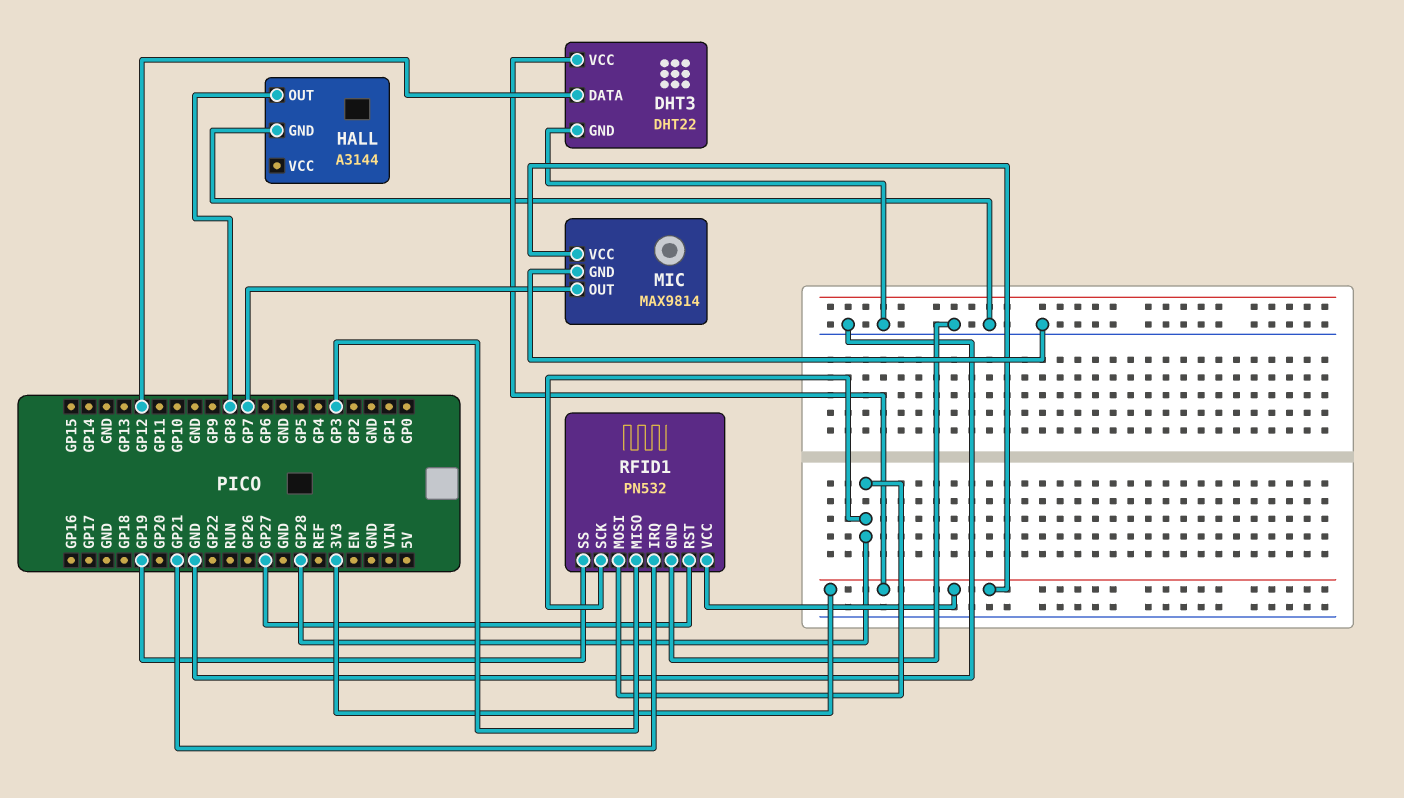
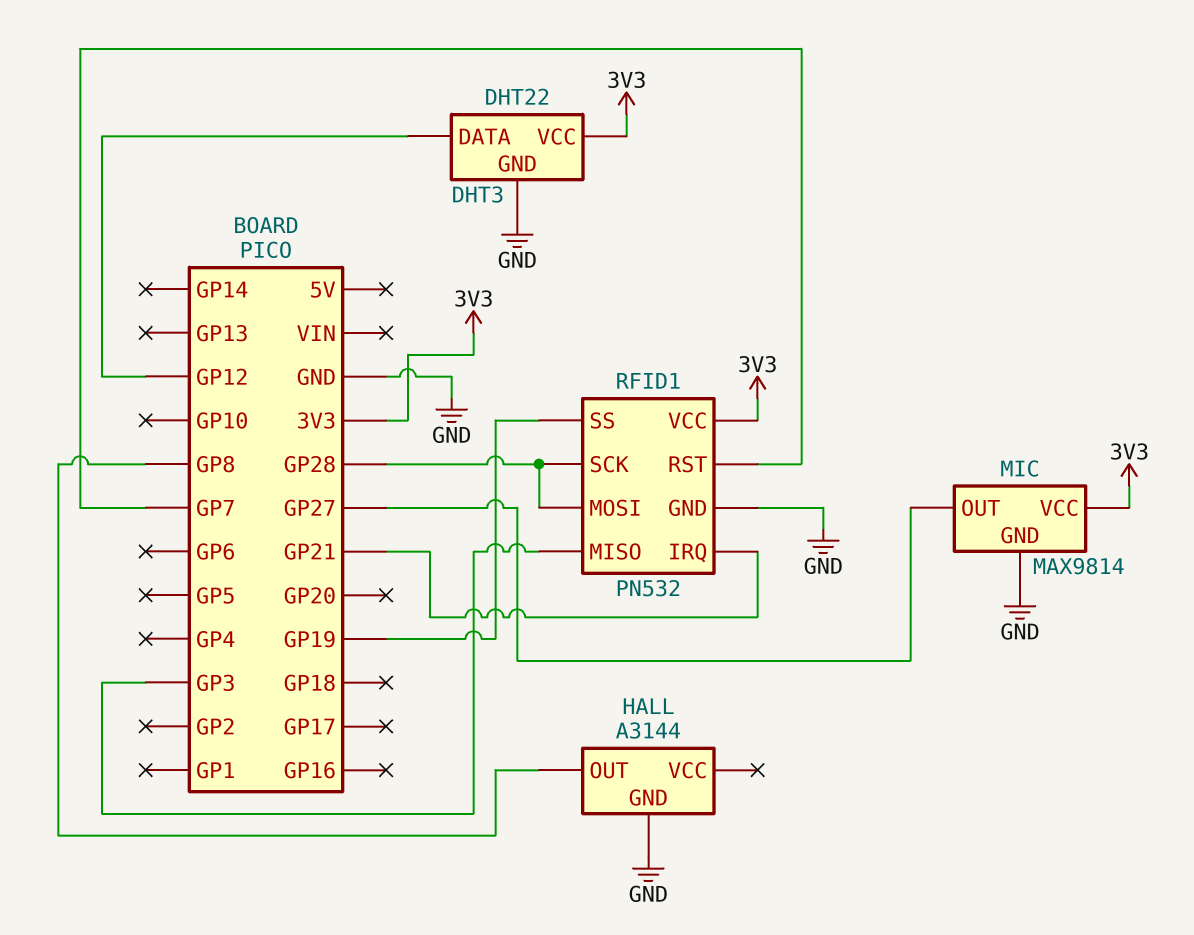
MIC pin OUT: GP7 -> GP27
RFID1 pin RST: GP27 -> GP7

